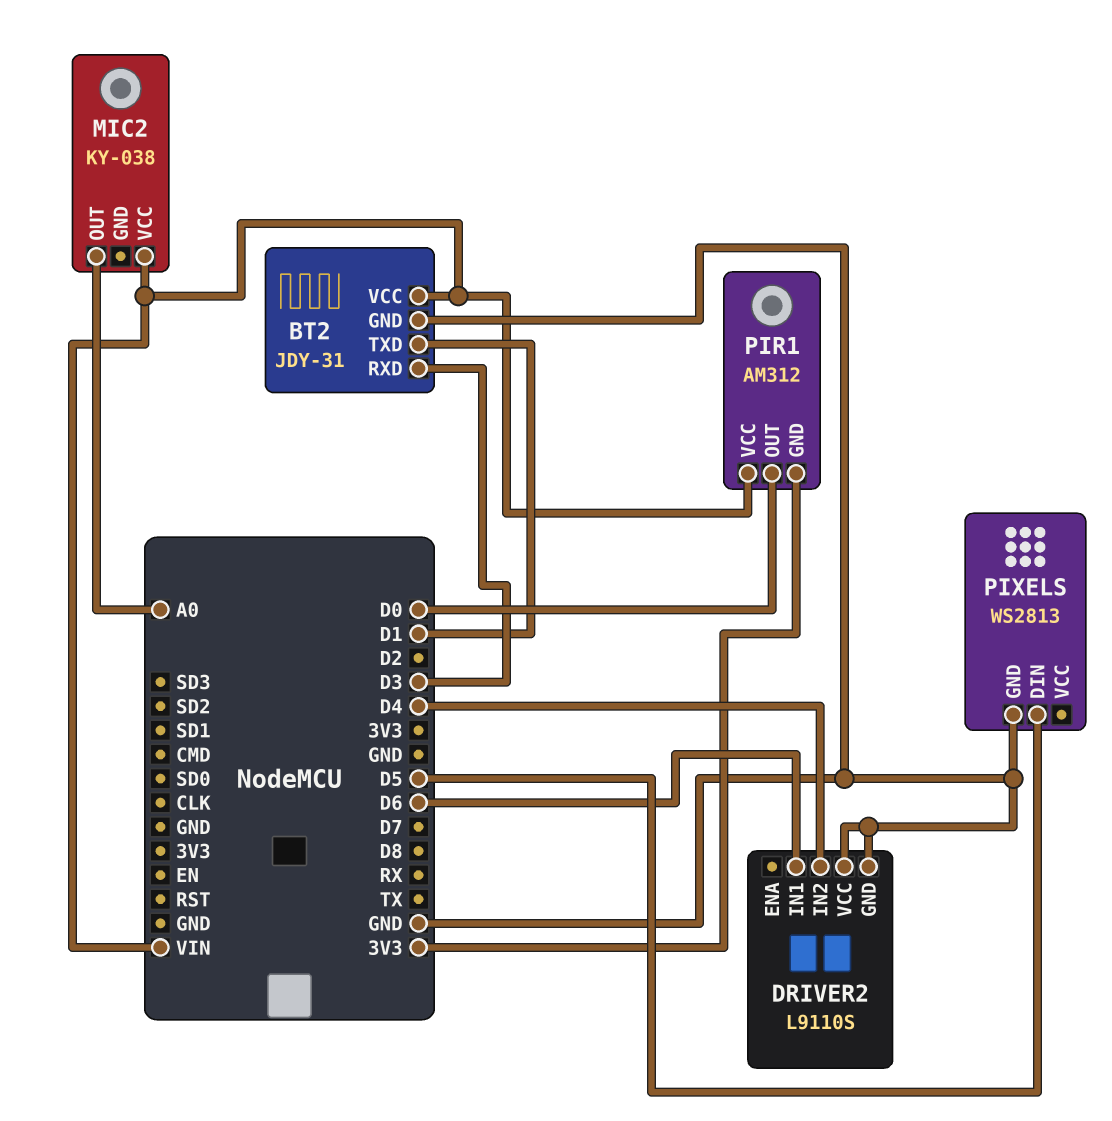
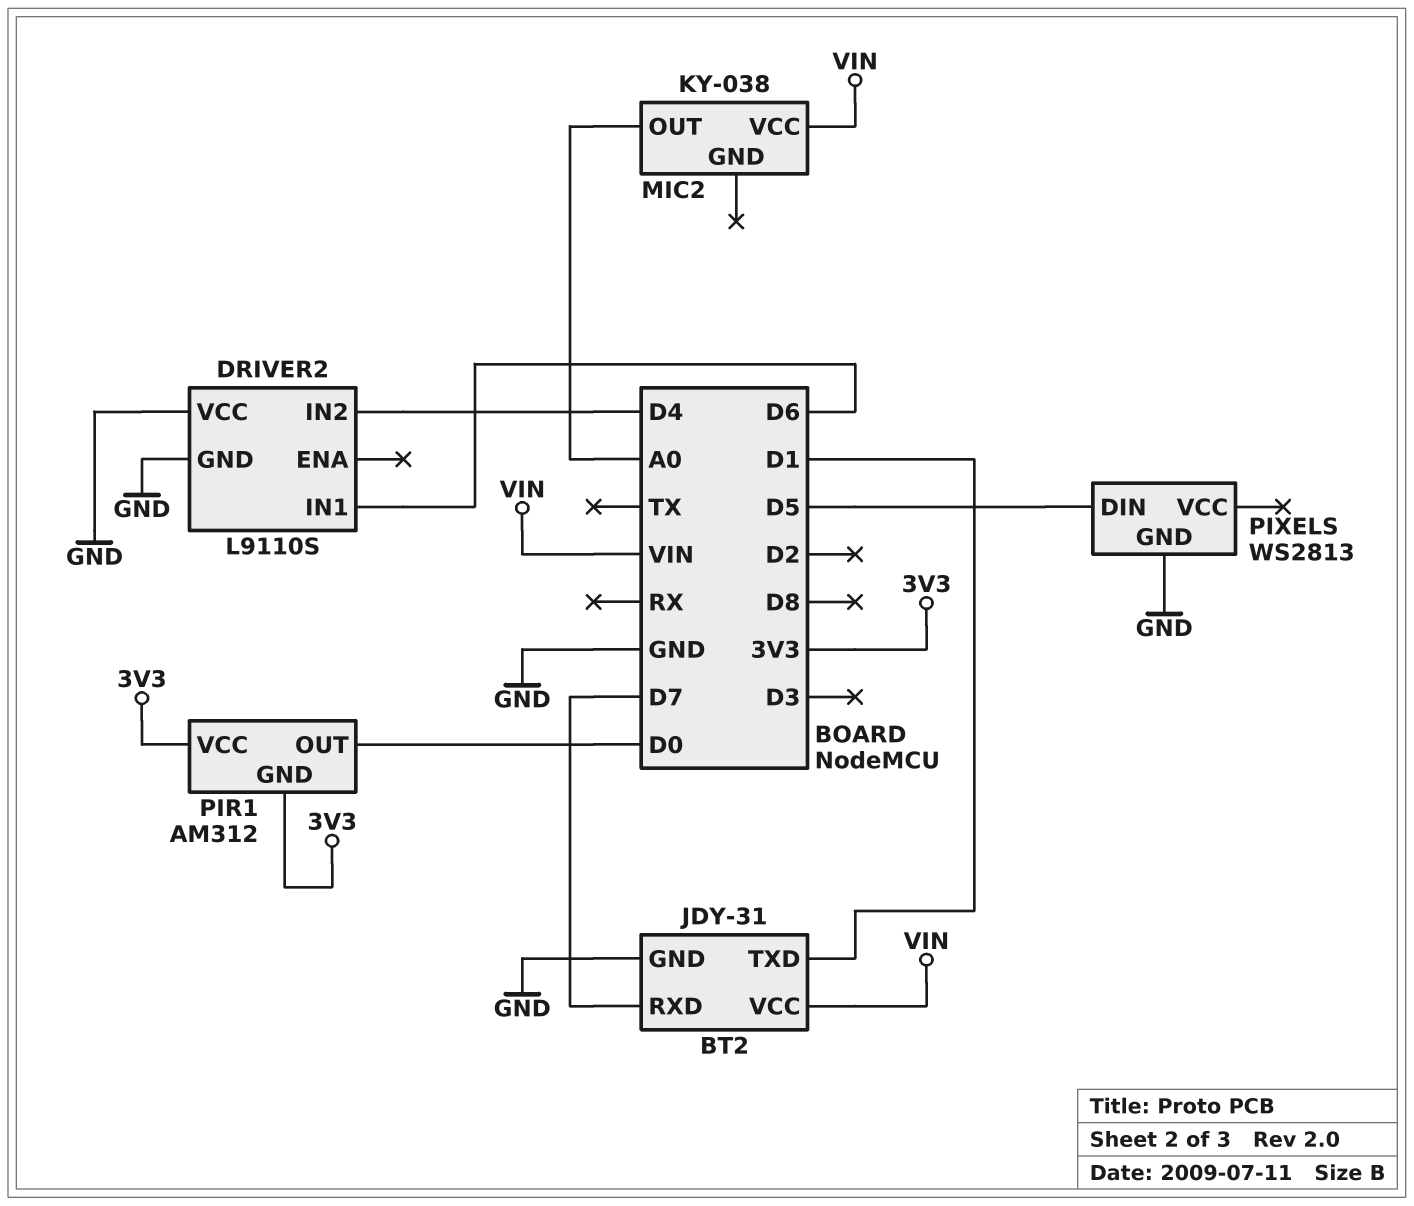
BT2 pin RXD: D3 -> D7
PIR1 pin VCC: VIN -> 3V3

